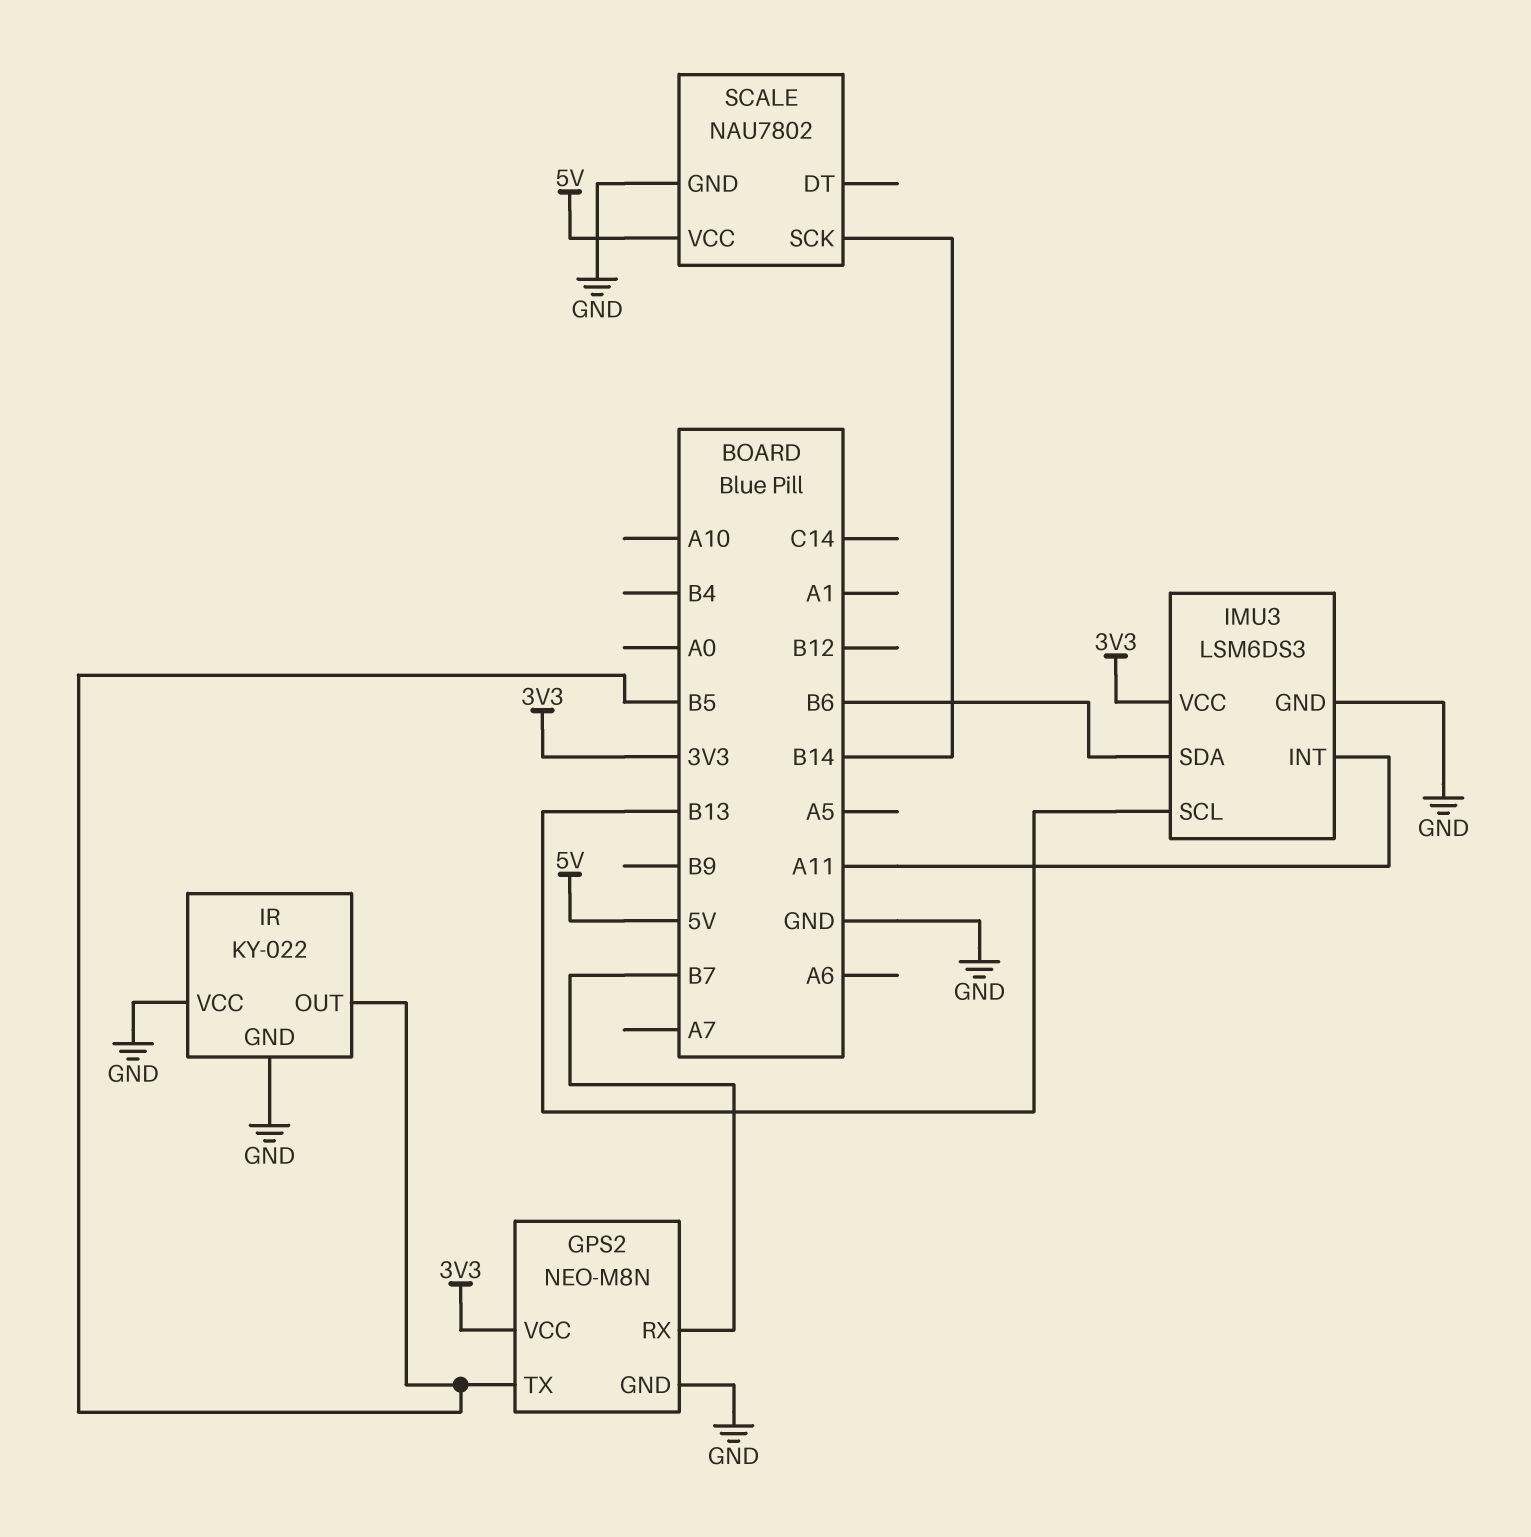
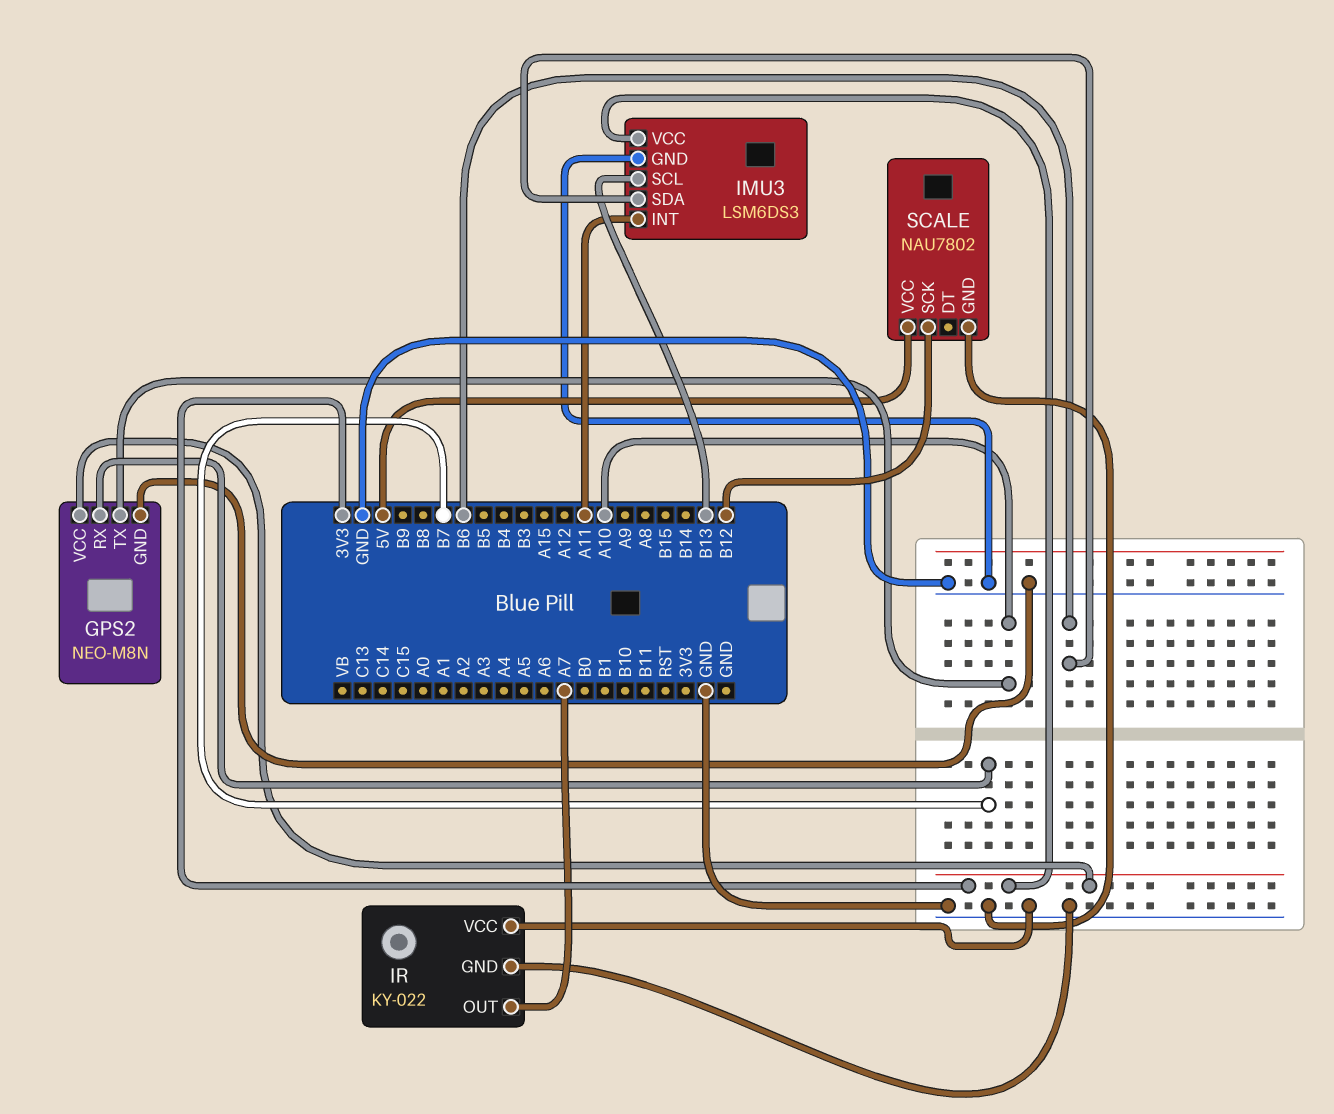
GPS2 pin TX: B5 -> A10
IR pin OUT: B5 -> A7
SCALE pin SCK: B14 -> B12

